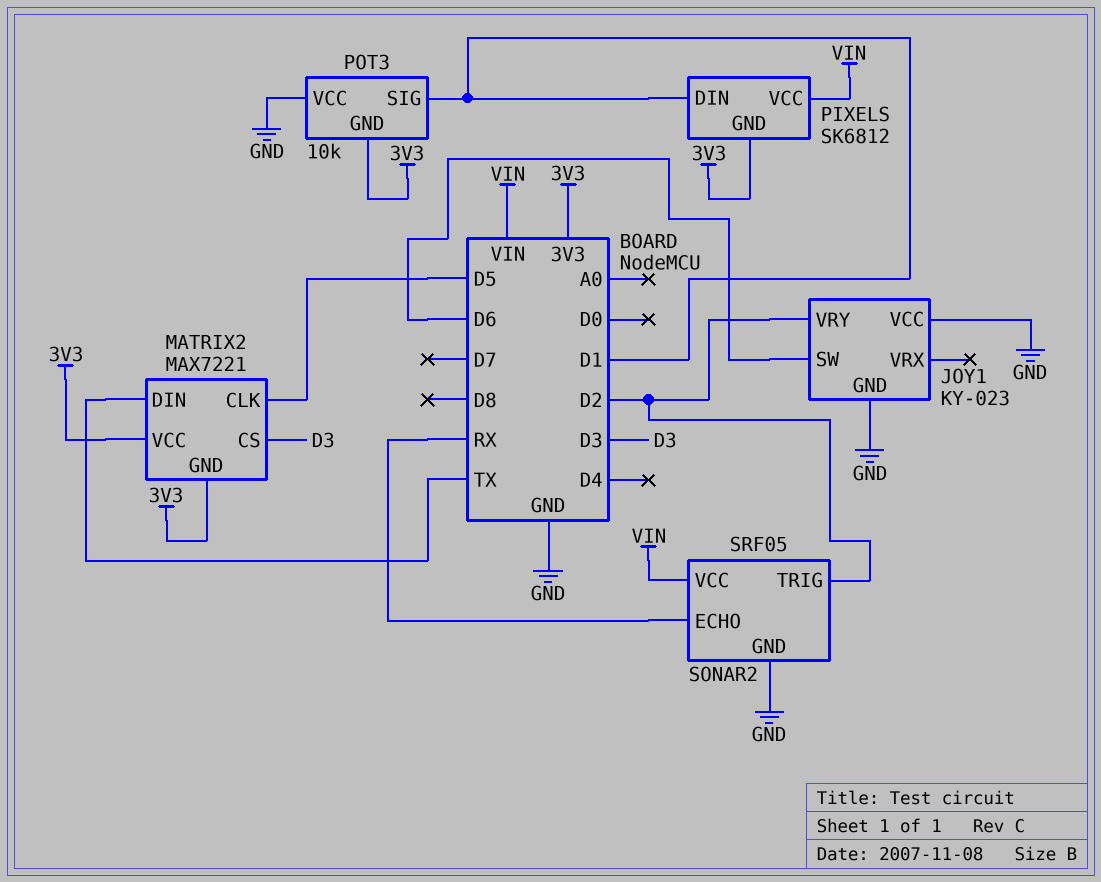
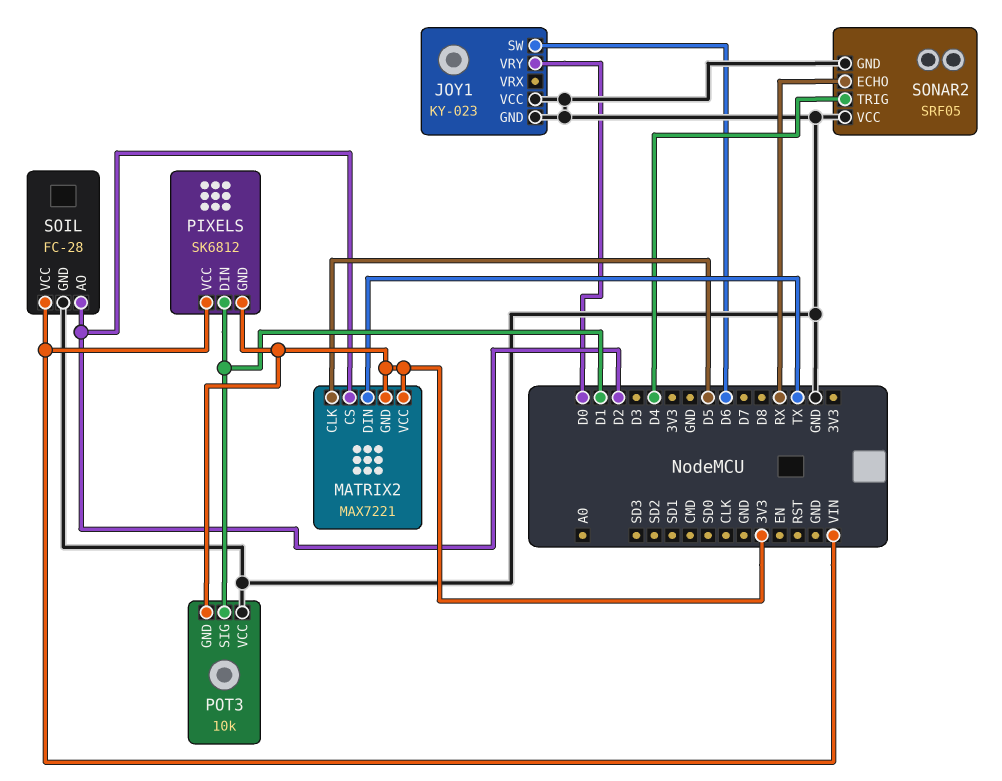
JOY1 pin VRY: D2 -> D0
MATRIX2 pin CS: D3 -> D2
SOIL: none -> FC-28
SOIL pin AO: none -> D2
SOIL pin GND: none -> GND
SOIL pin VCC: none -> VIN
SONAR2 pin TRIG: D2 -> D4
SONAR2 pin VCC: VIN -> GND

